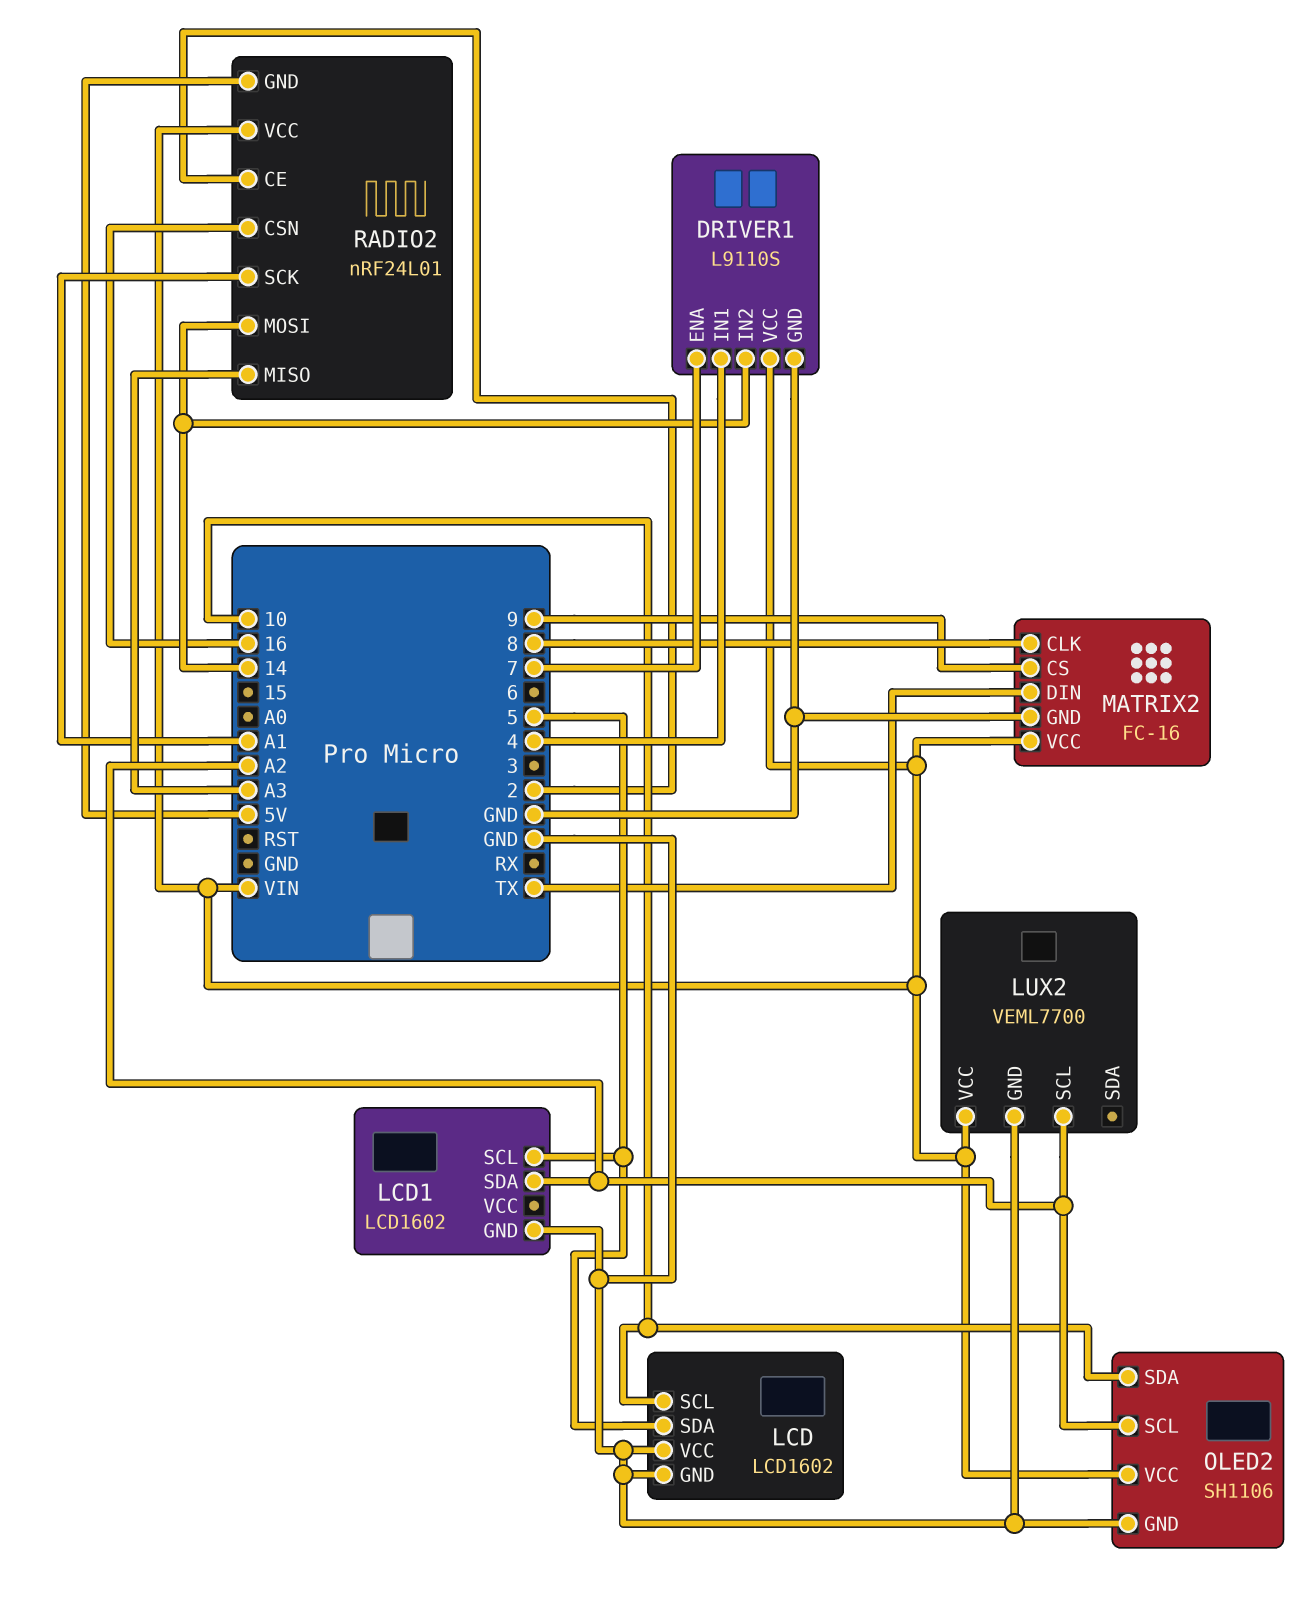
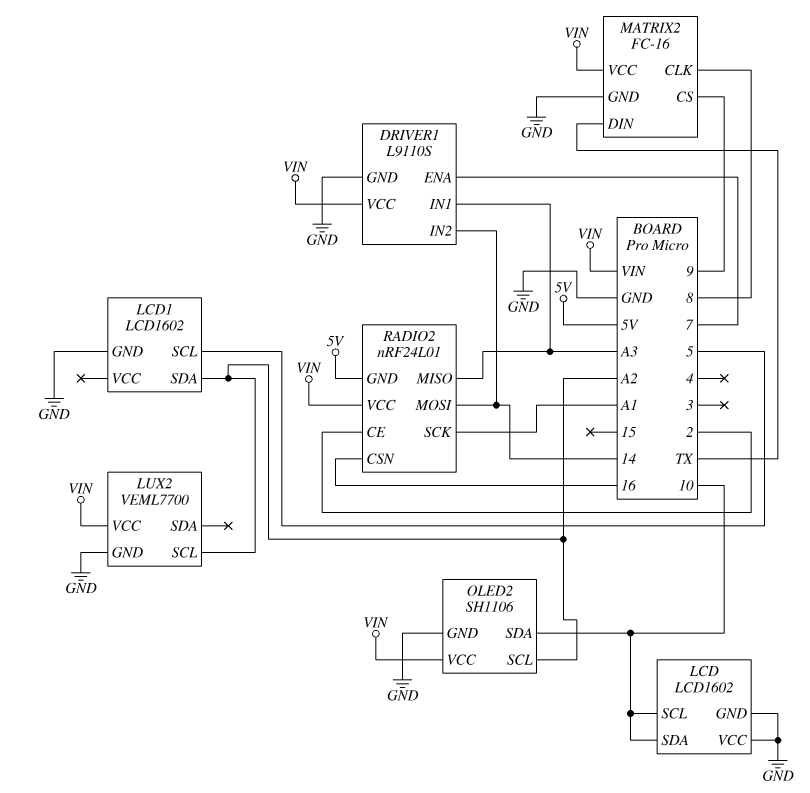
DRIVER1 pin IN1: 4 -> A3
LCD pin SDA: 5 -> 10

